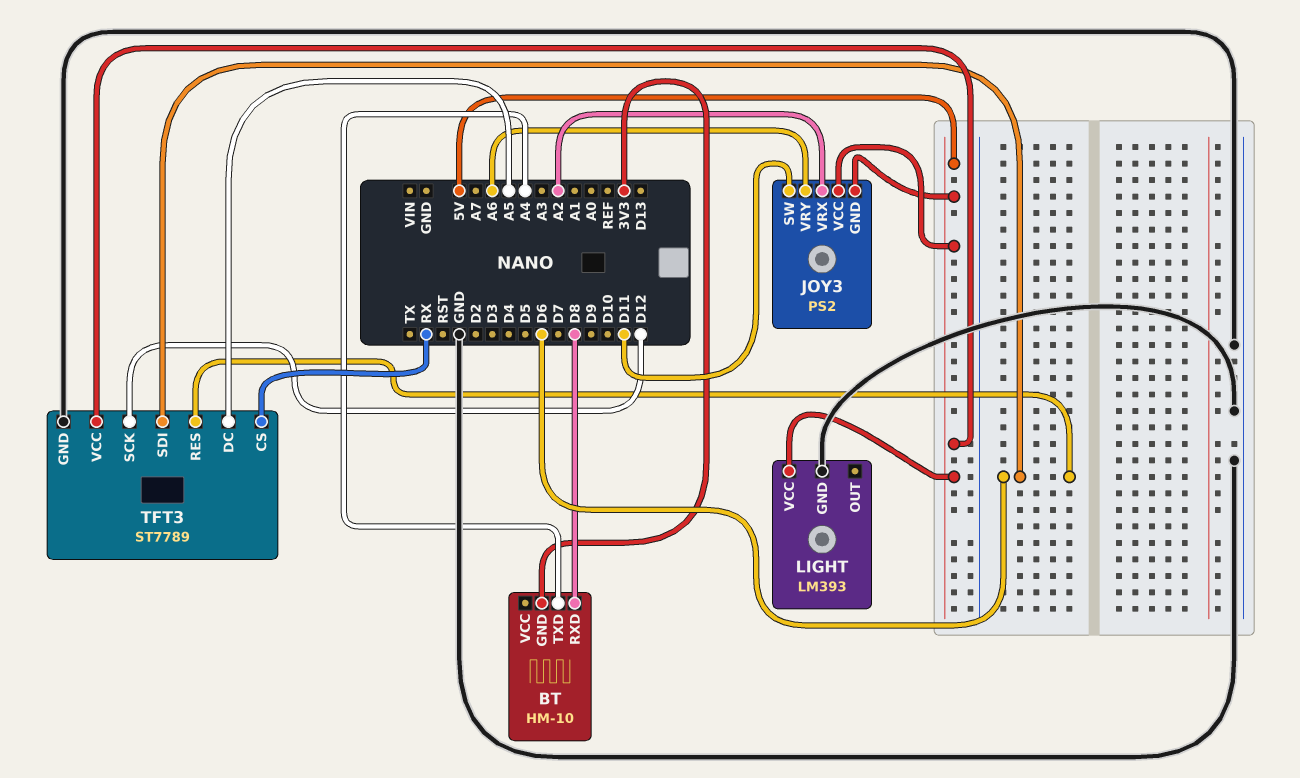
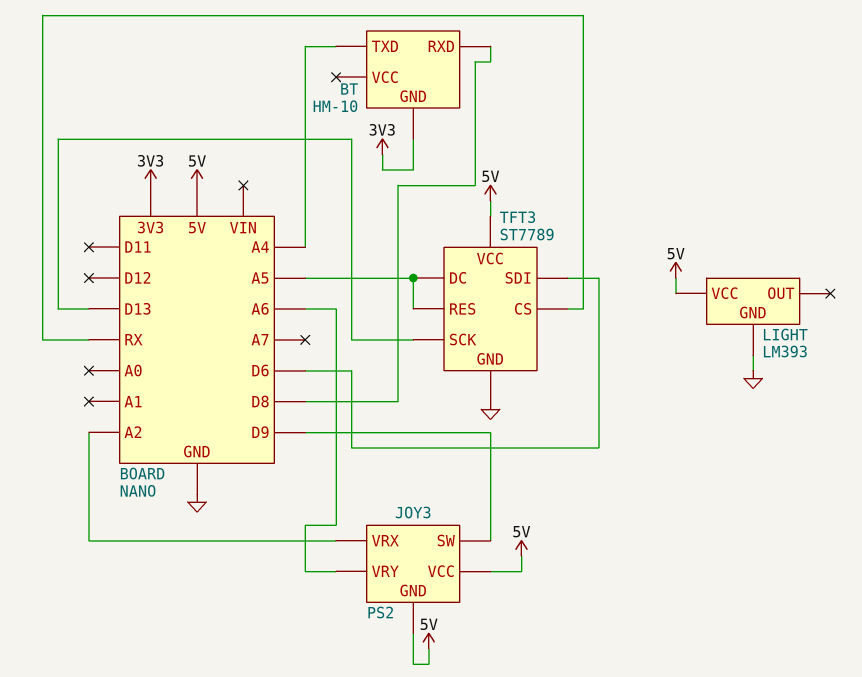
JOY3 pin SW: D11 -> D9
TFT3 pin RES: D6 -> A5
TFT3 pin SCK: D12 -> D13

